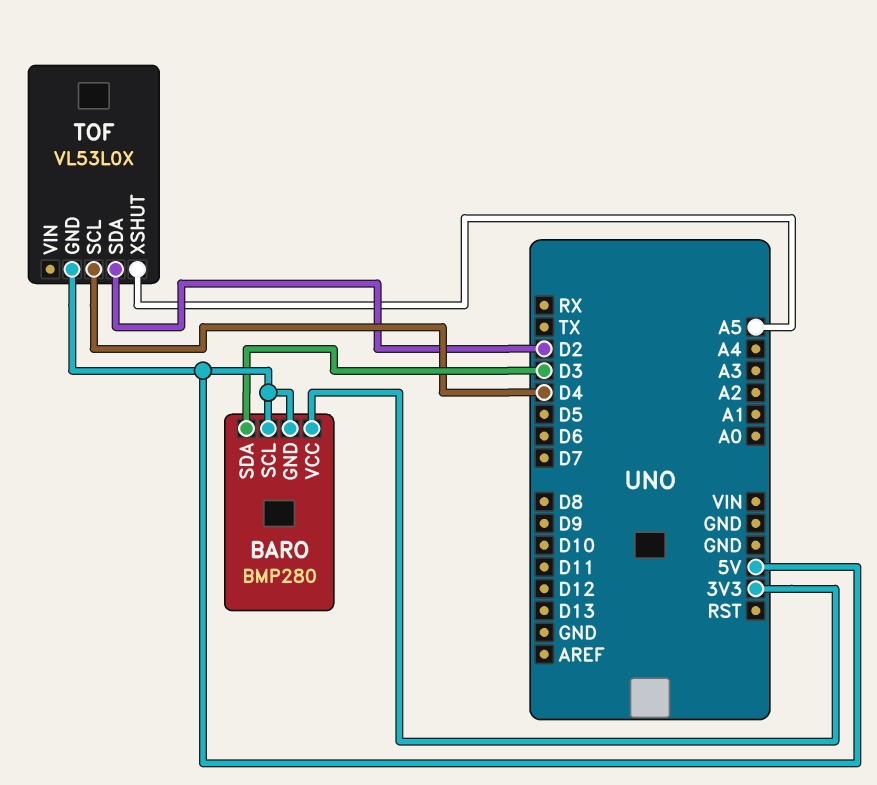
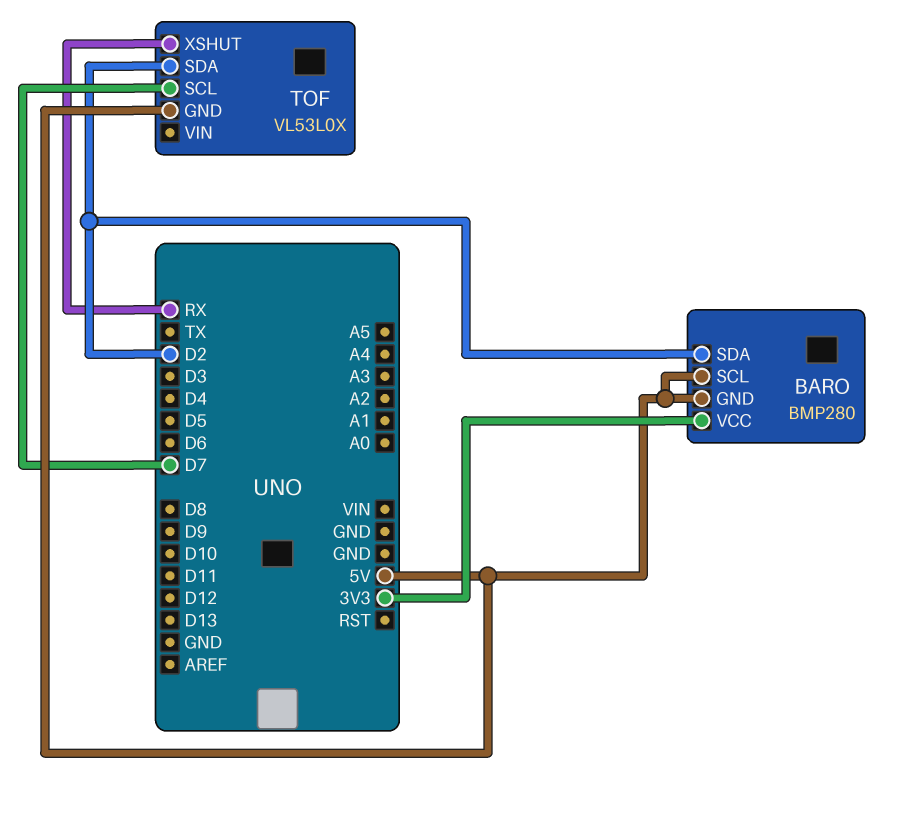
BARO pin SDA: D3 -> D2
TOF pin SCL: D4 -> D7
TOF pin XSHUT: A5 -> RX

